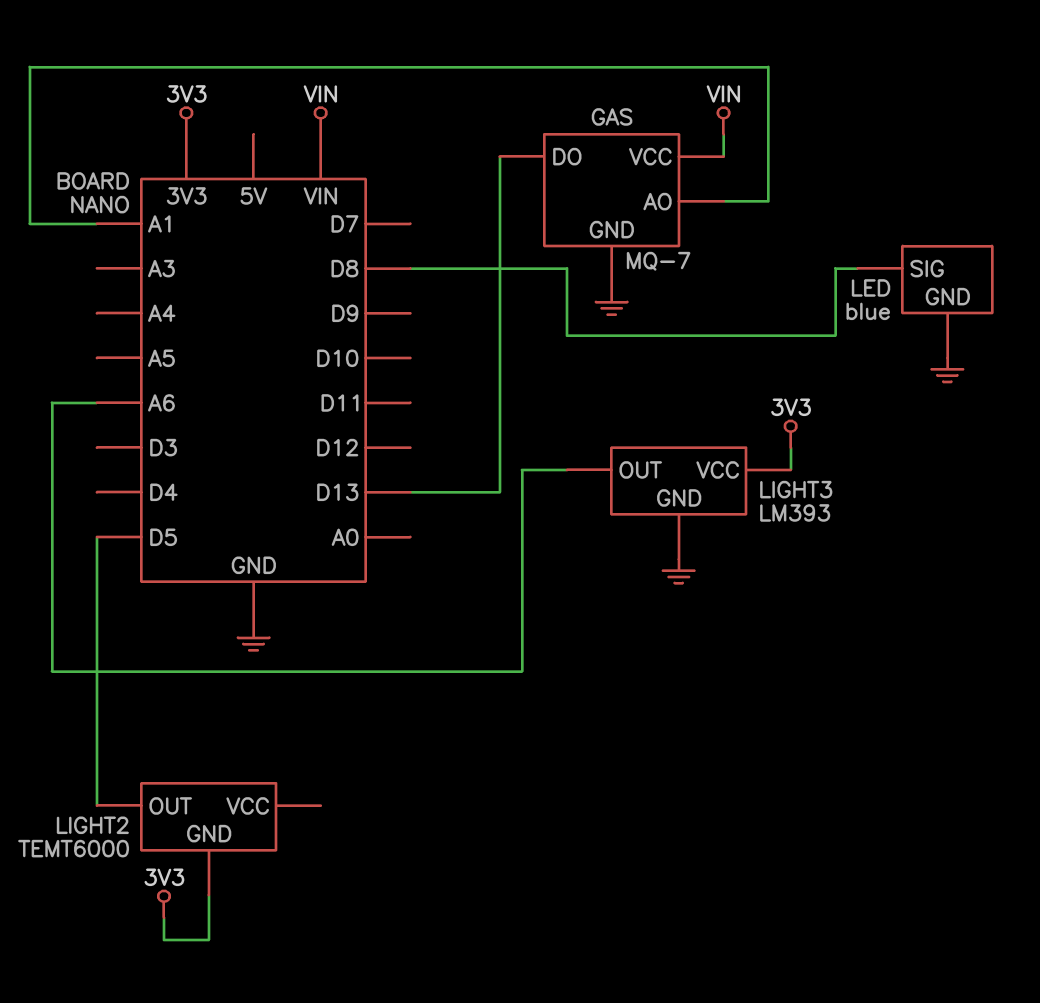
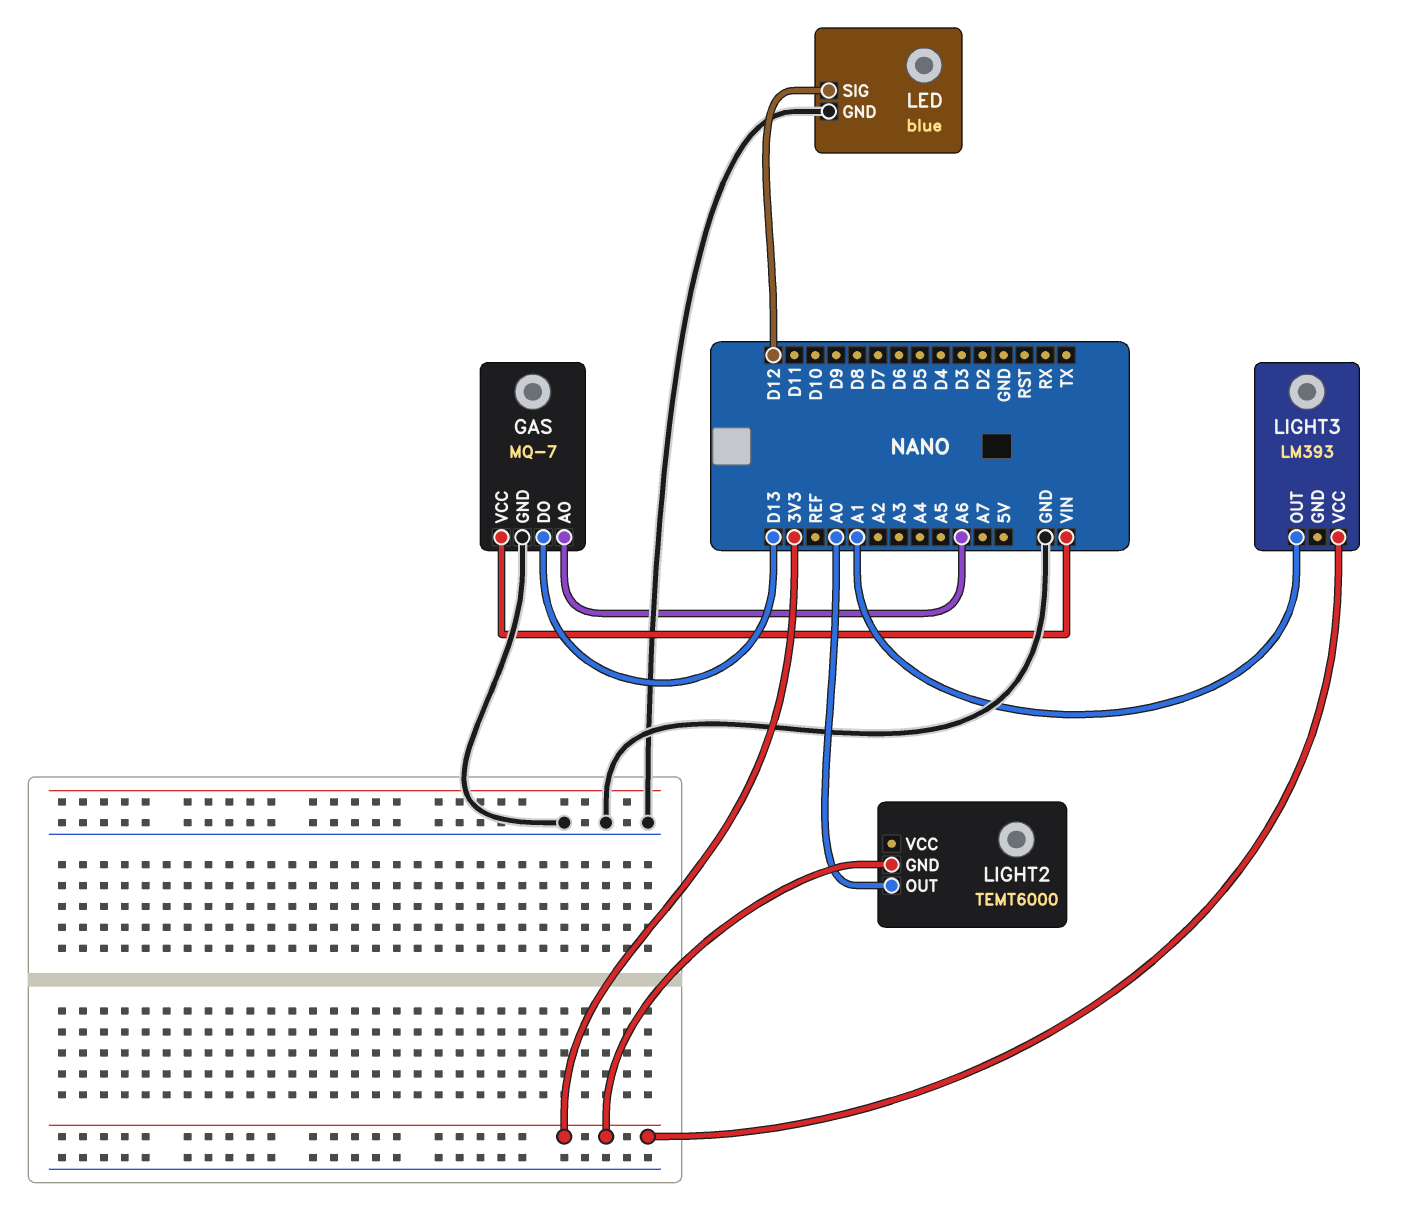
GAS pin AO: A1 -> A6
LED pin SIG: D8 -> D12
LIGHT2 pin OUT: D5 -> A0
LIGHT3 pin GND: GND -> none
LIGHT3 pin OUT: A6 -> A1

